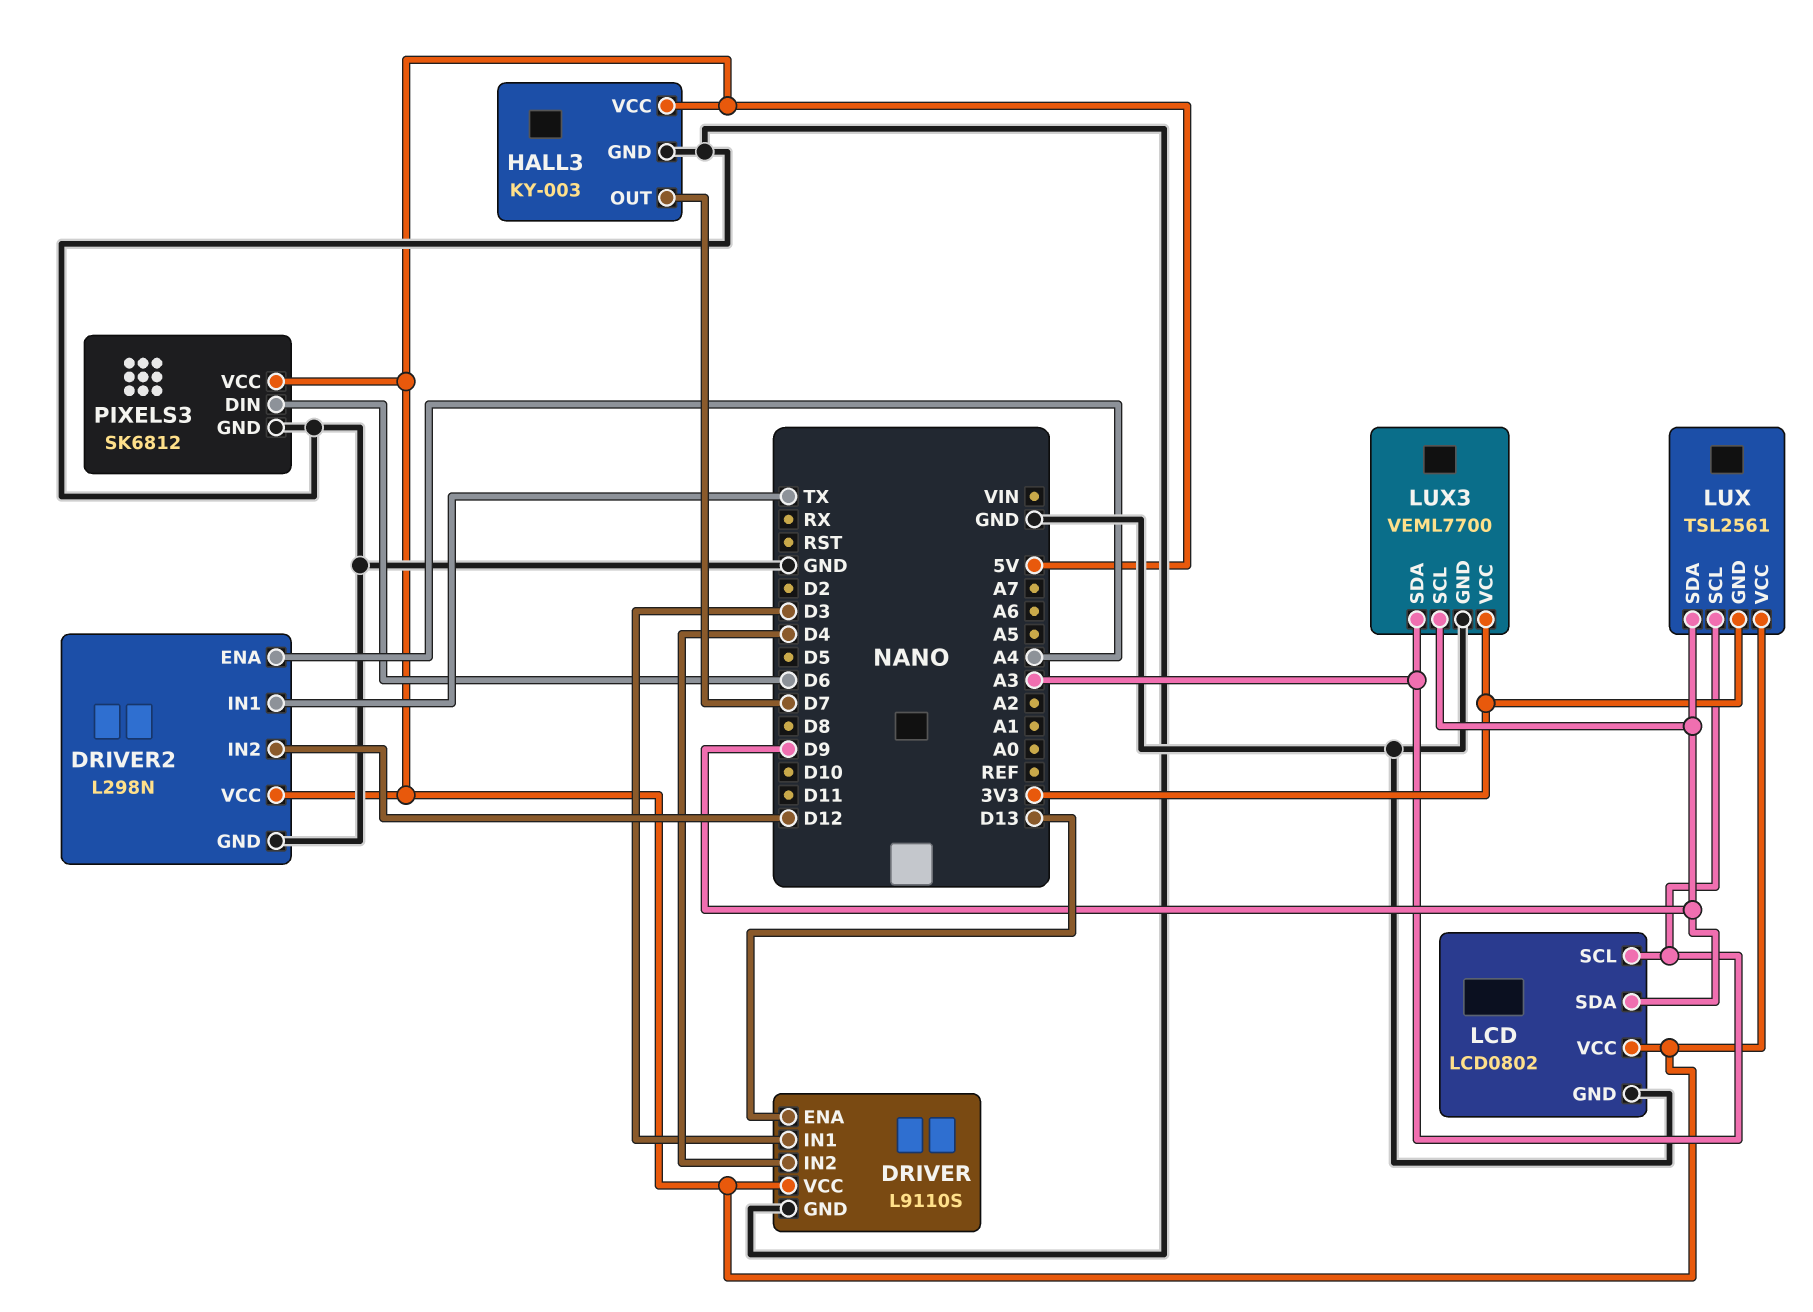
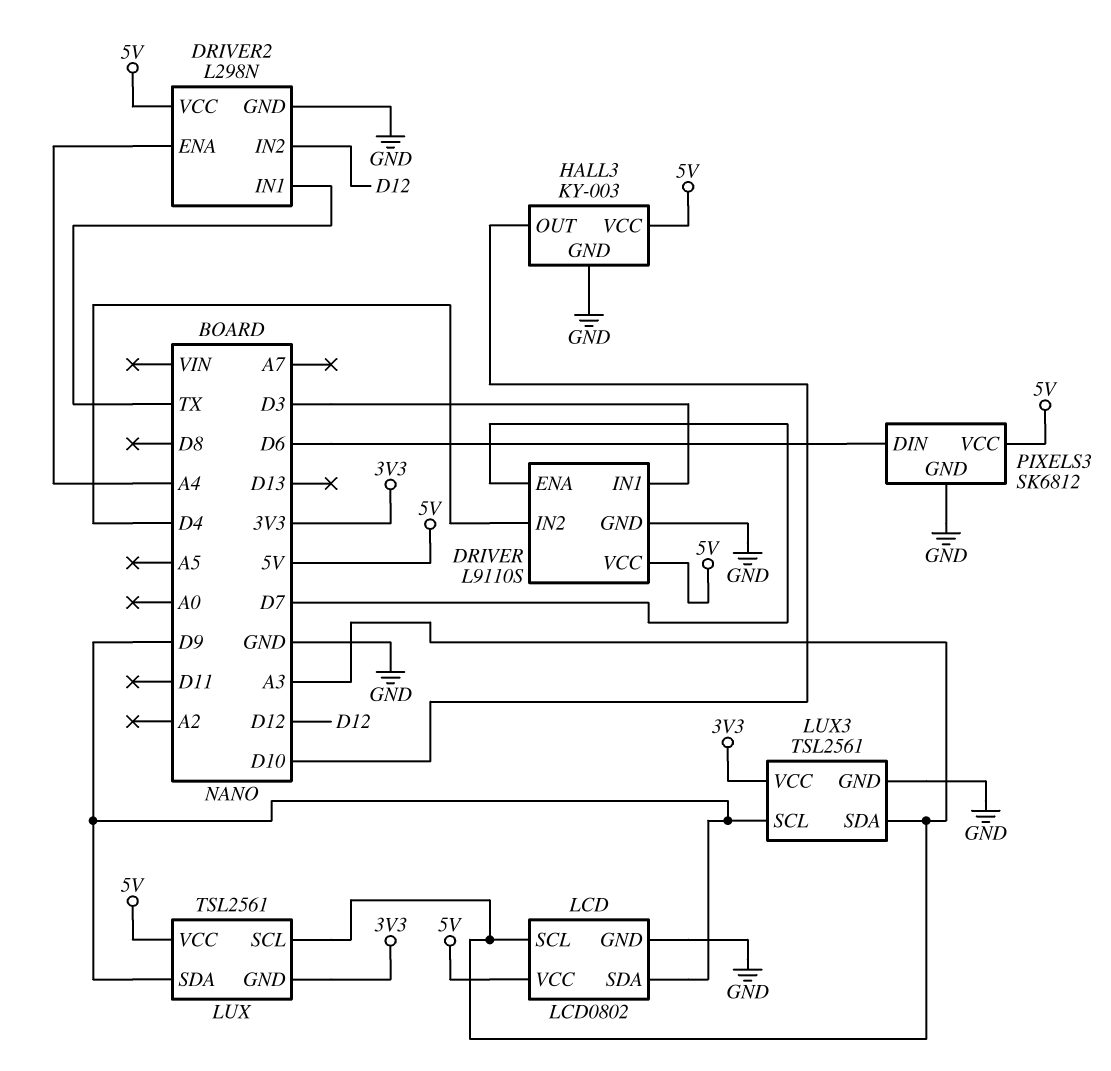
DRIVER pin ENA: D13 -> D7
HALL3 pin OUT: D7 -> D10
LUX3: VEML7700 -> TSL2561

